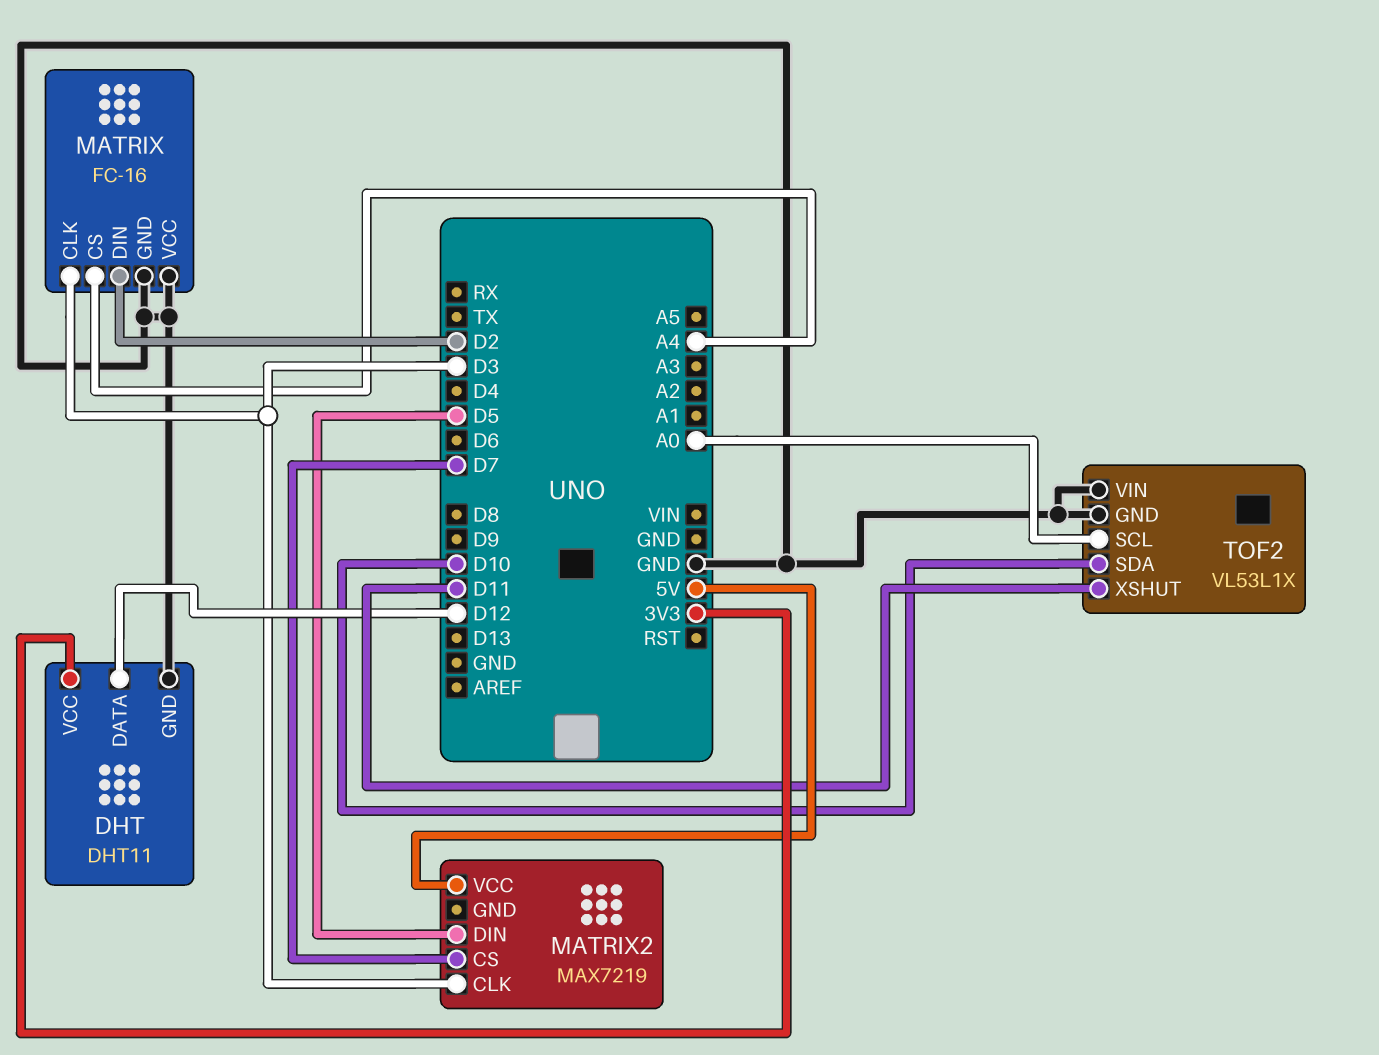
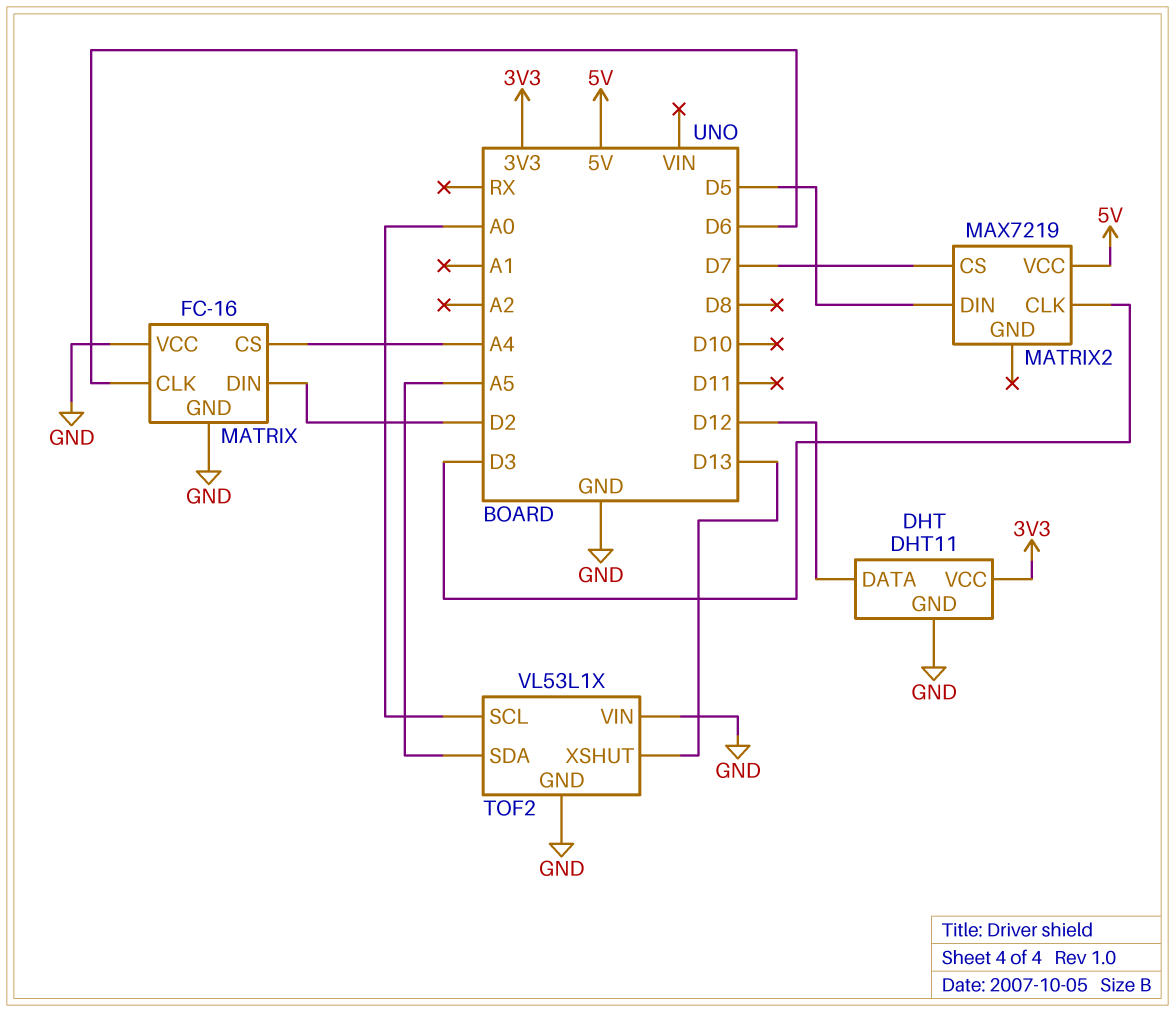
MATRIX pin CLK: D3 -> D6
TOF2 pin SDA: D10 -> A5
TOF2 pin XSHUT: D11 -> D13

